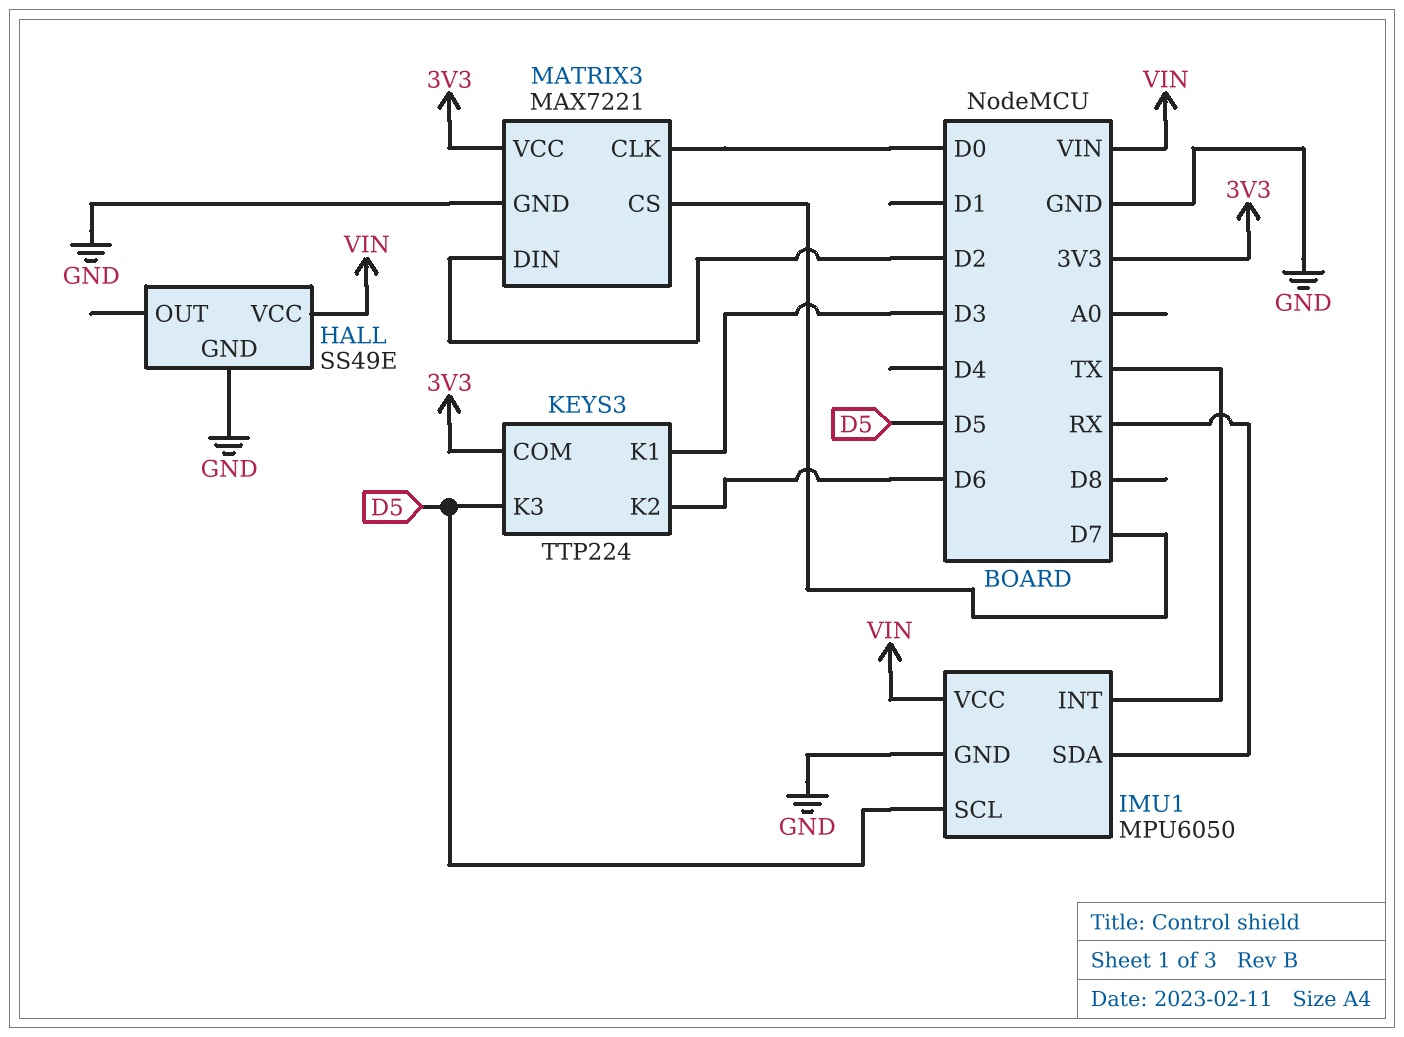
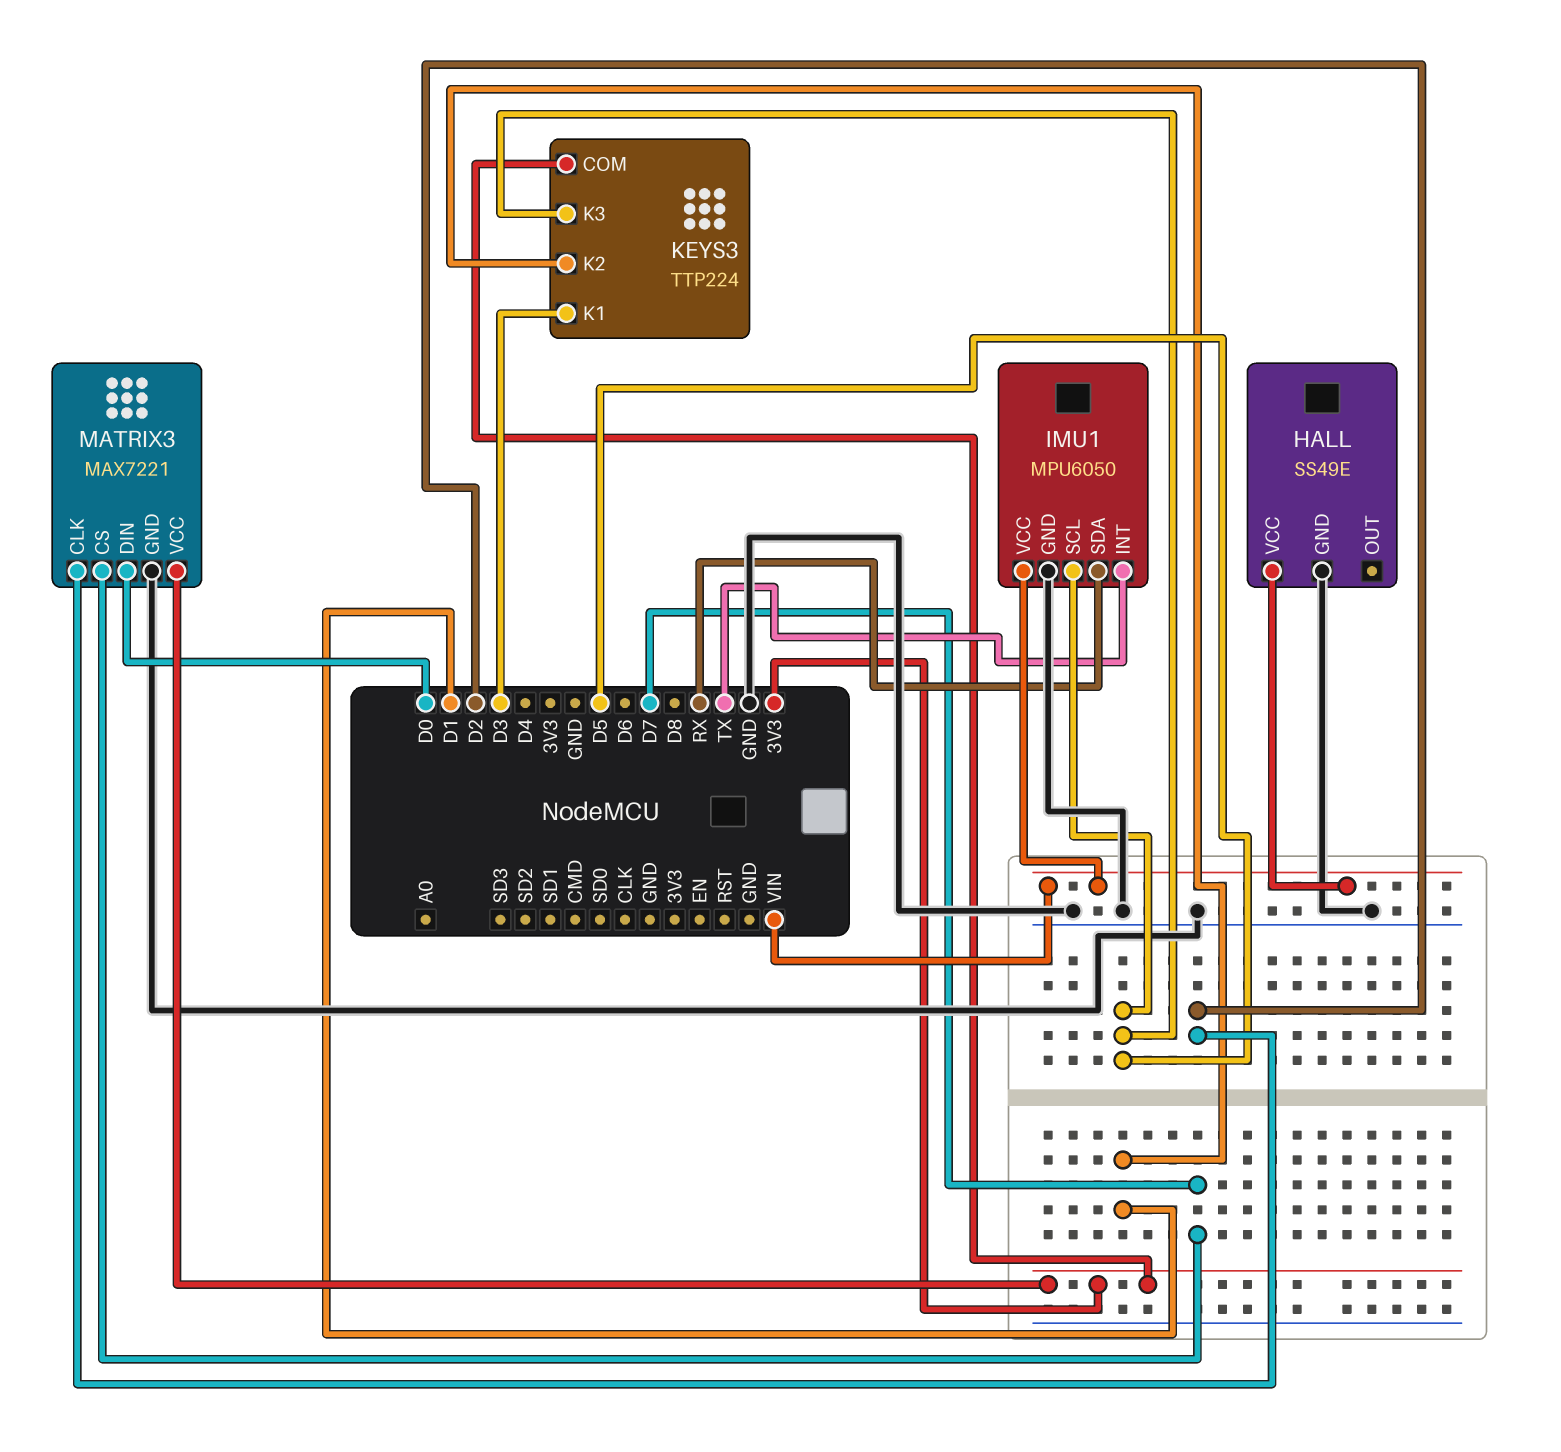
KEYS3 pin K2: D6 -> D1
MATRIX3 pin CLK: D0 -> D2
MATRIX3 pin DIN: D2 -> D0

